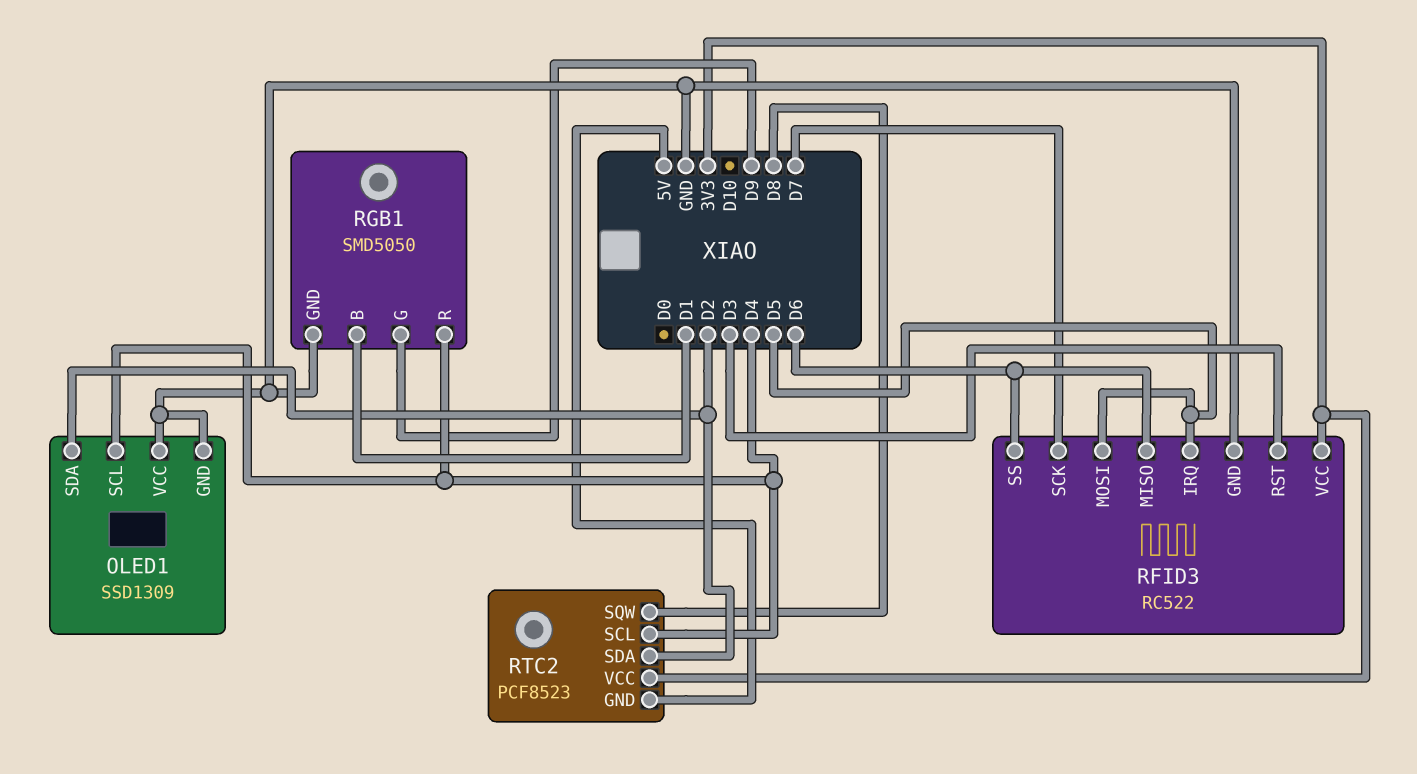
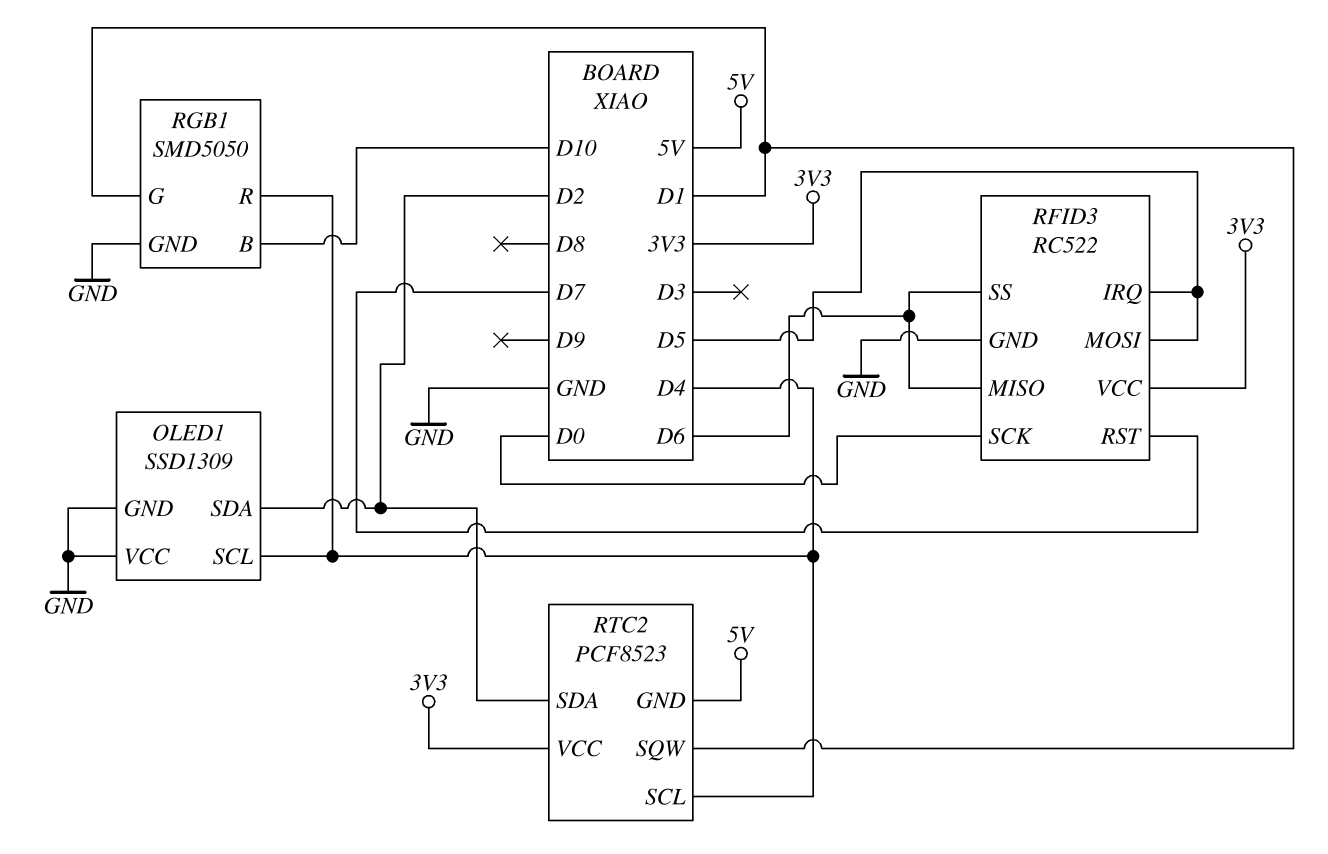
RFID3 pin RST: D3 -> D7
RFID3 pin SCK: D7 -> D0
RGB1 pin B: D1 -> D10
RGB1 pin G: D9 -> D1
RTC2 pin SQW: D8 -> D1

